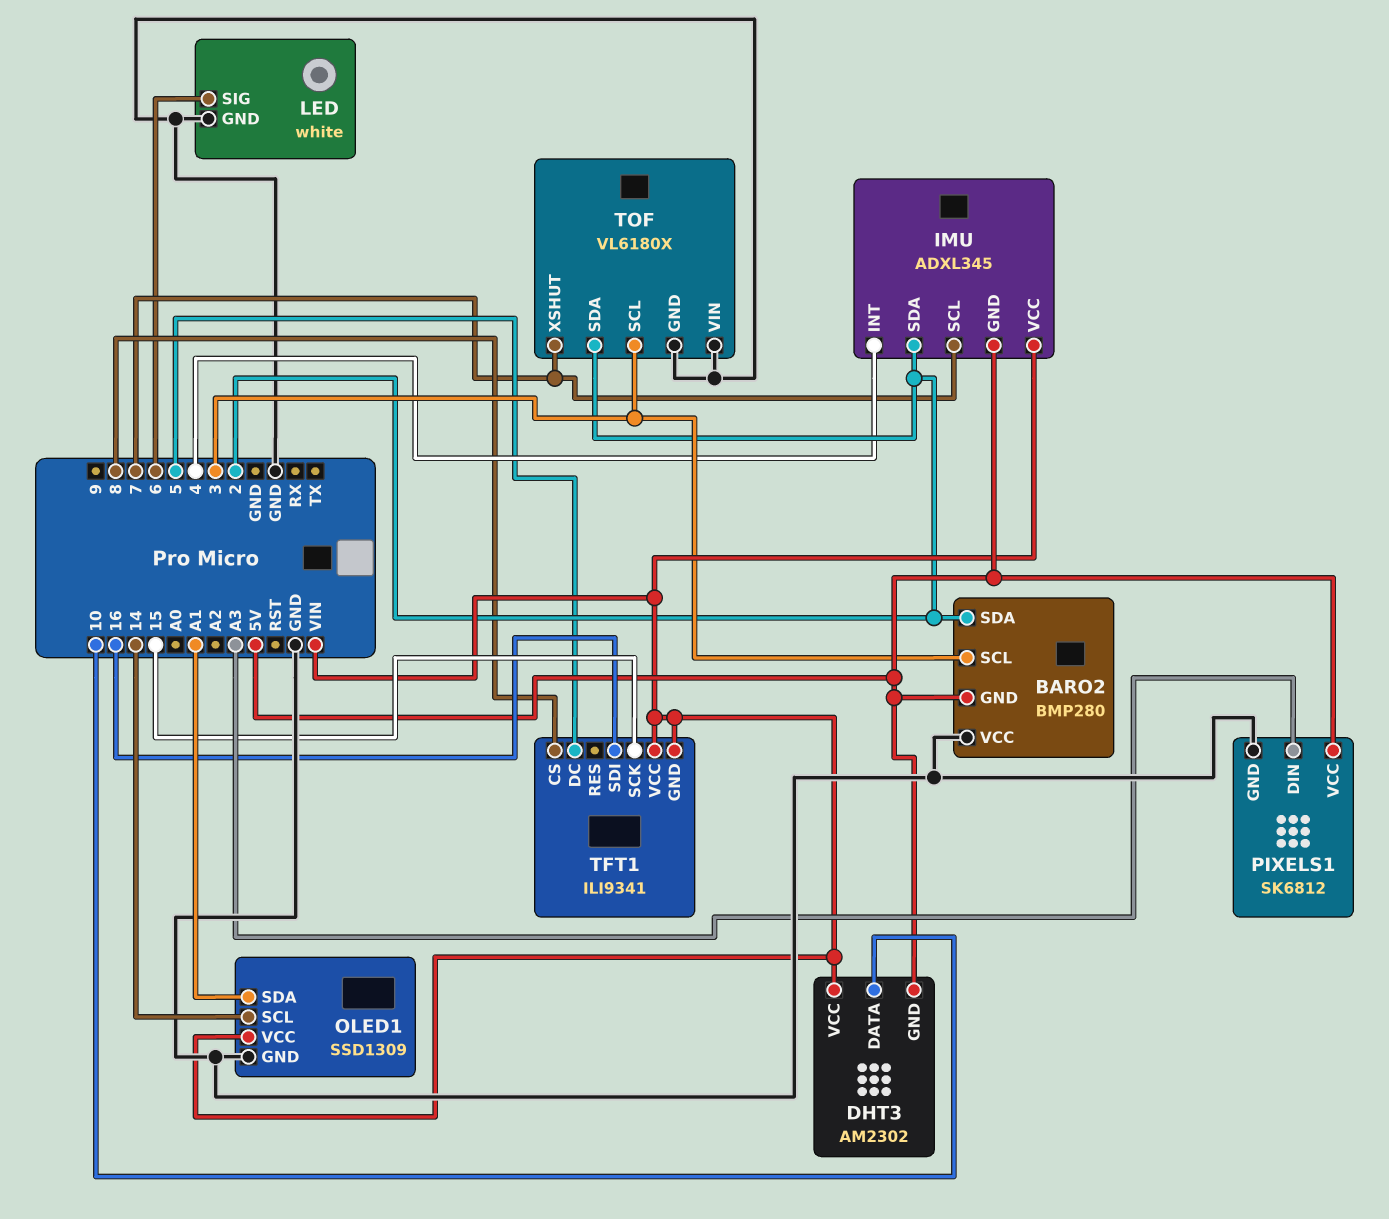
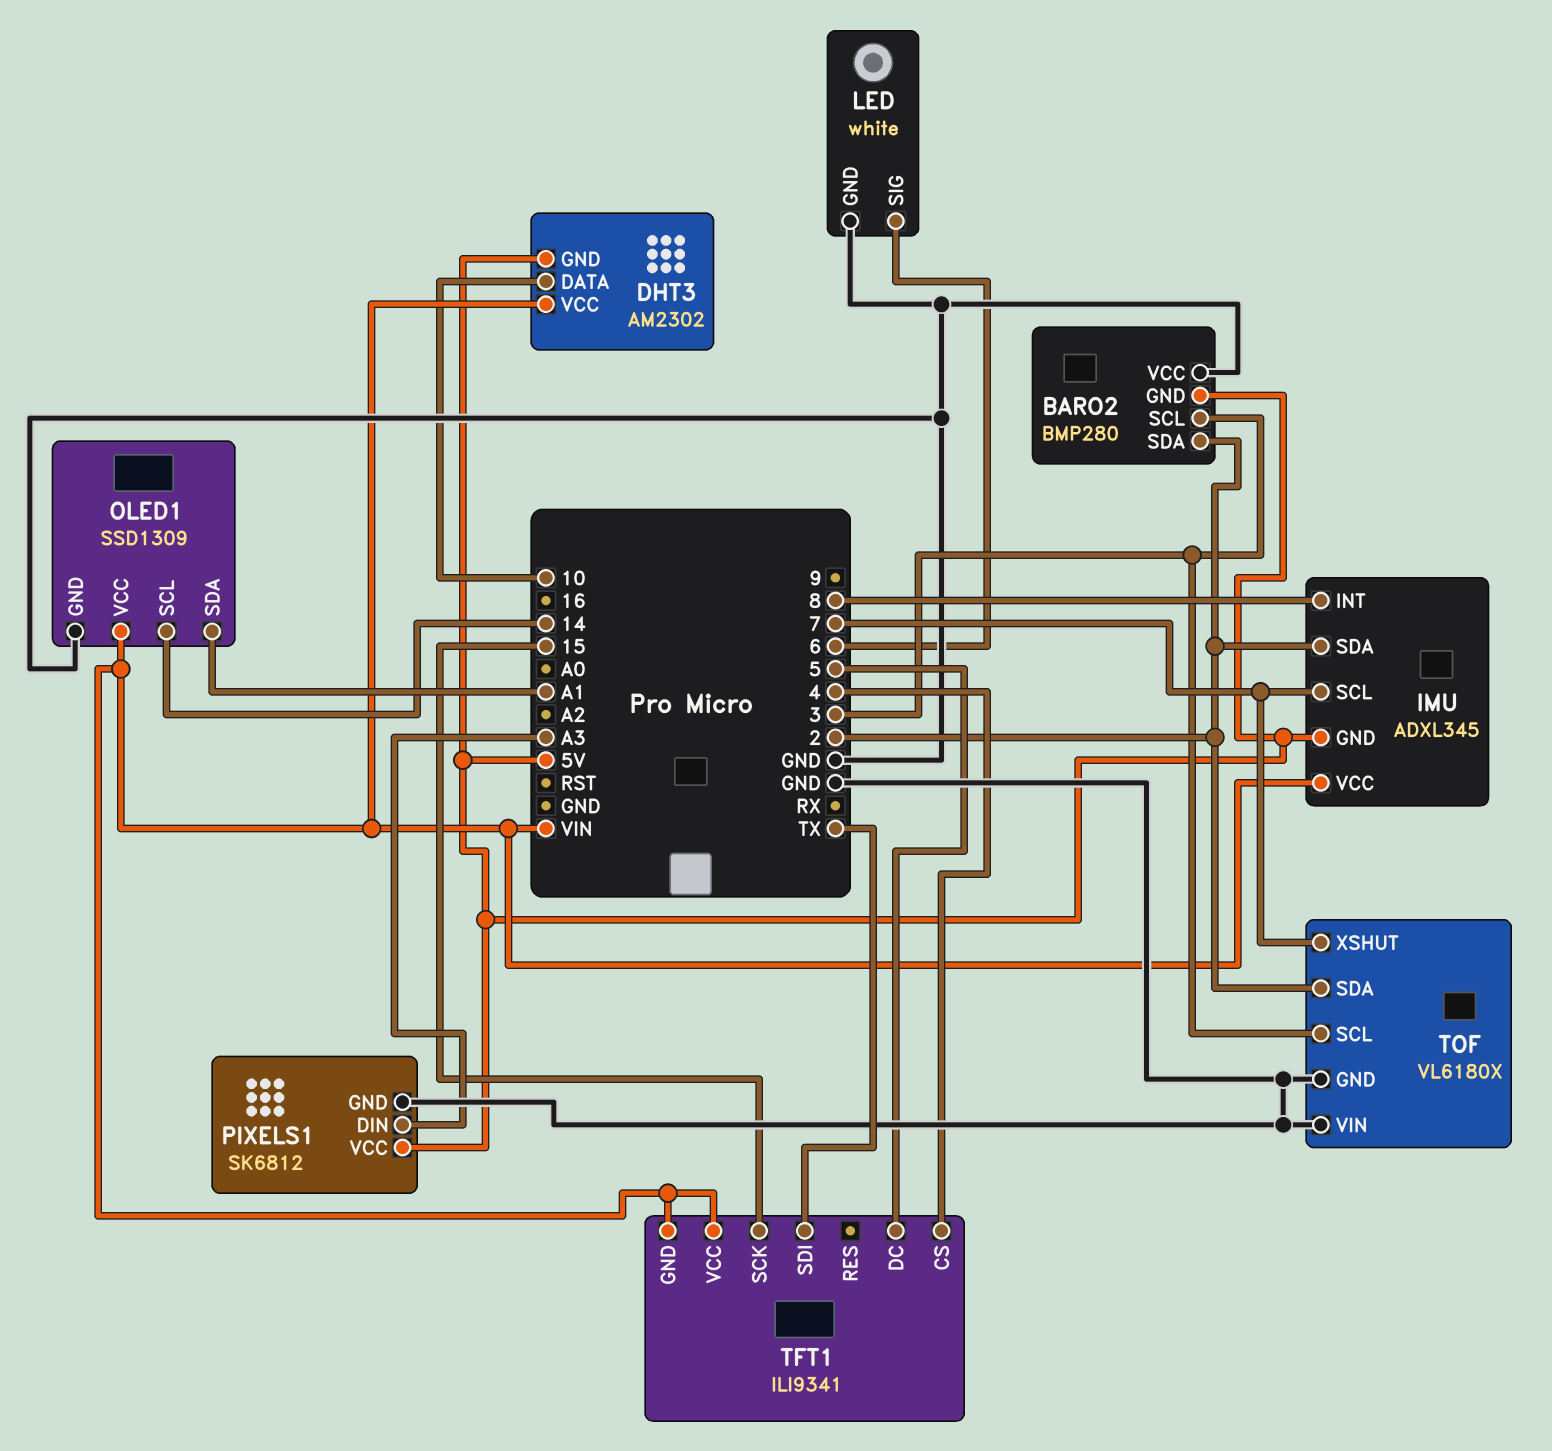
IMU pin INT: 4 -> 8
TFT1 pin CS: 8 -> 4
TFT1 pin SDI: 16 -> TX

